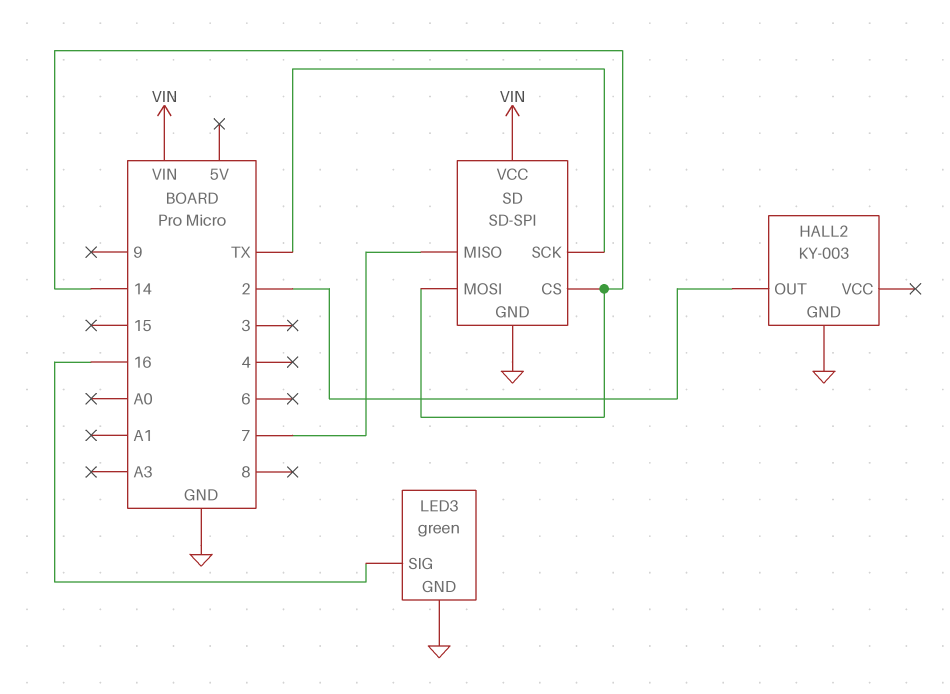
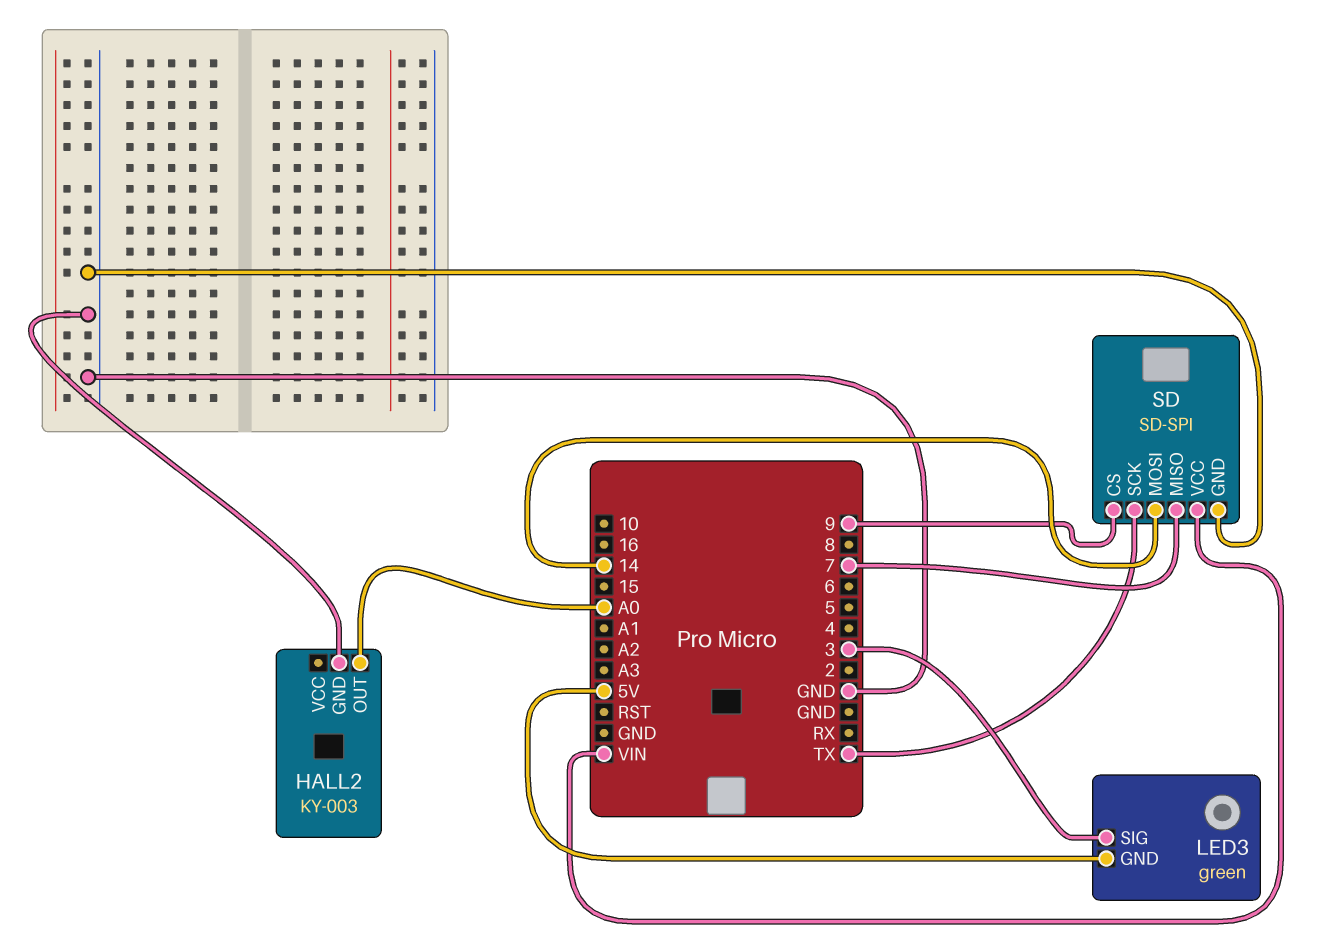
HALL2 pin OUT: 2 -> A0
LED3 pin GND: GND -> 5V
LED3 pin SIG: 16 -> 3
SD pin CS: 14 -> 9

